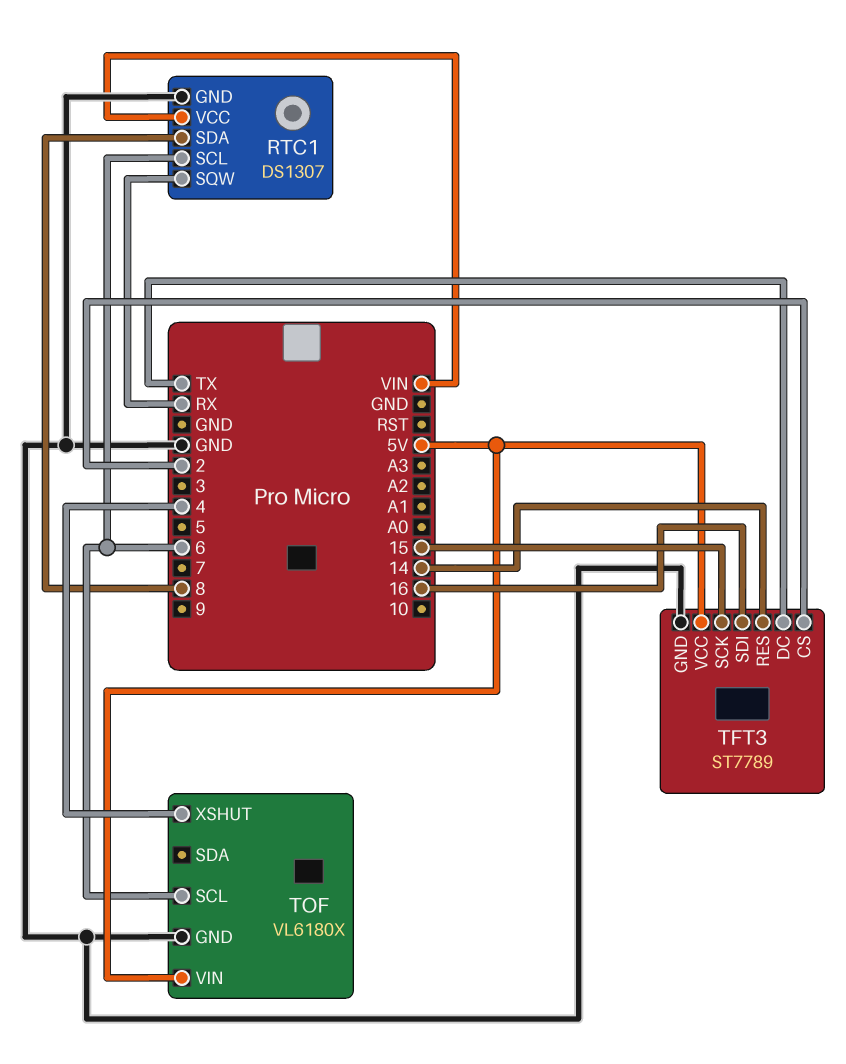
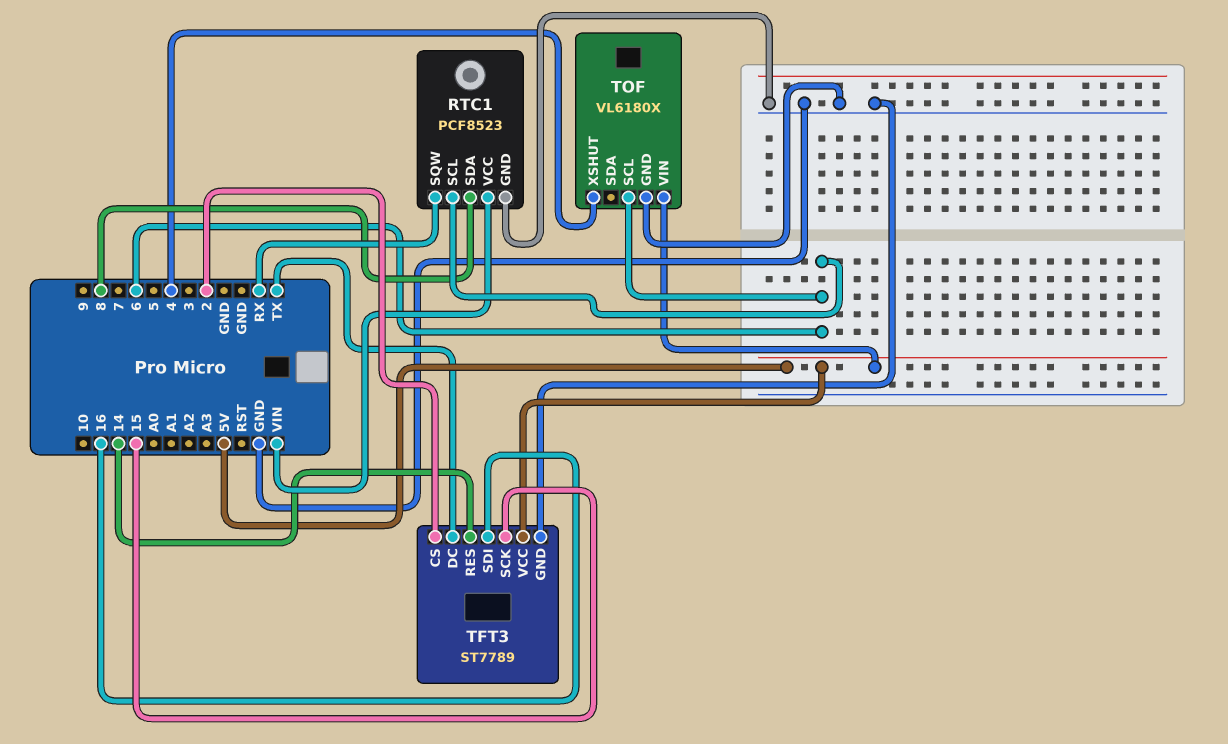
RTC1: DS1307 -> PCF8523

